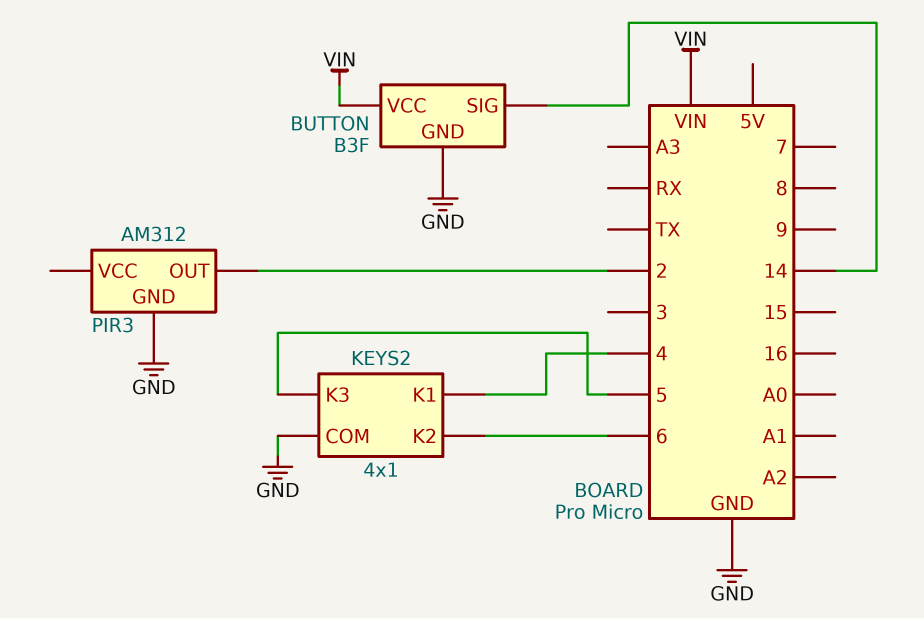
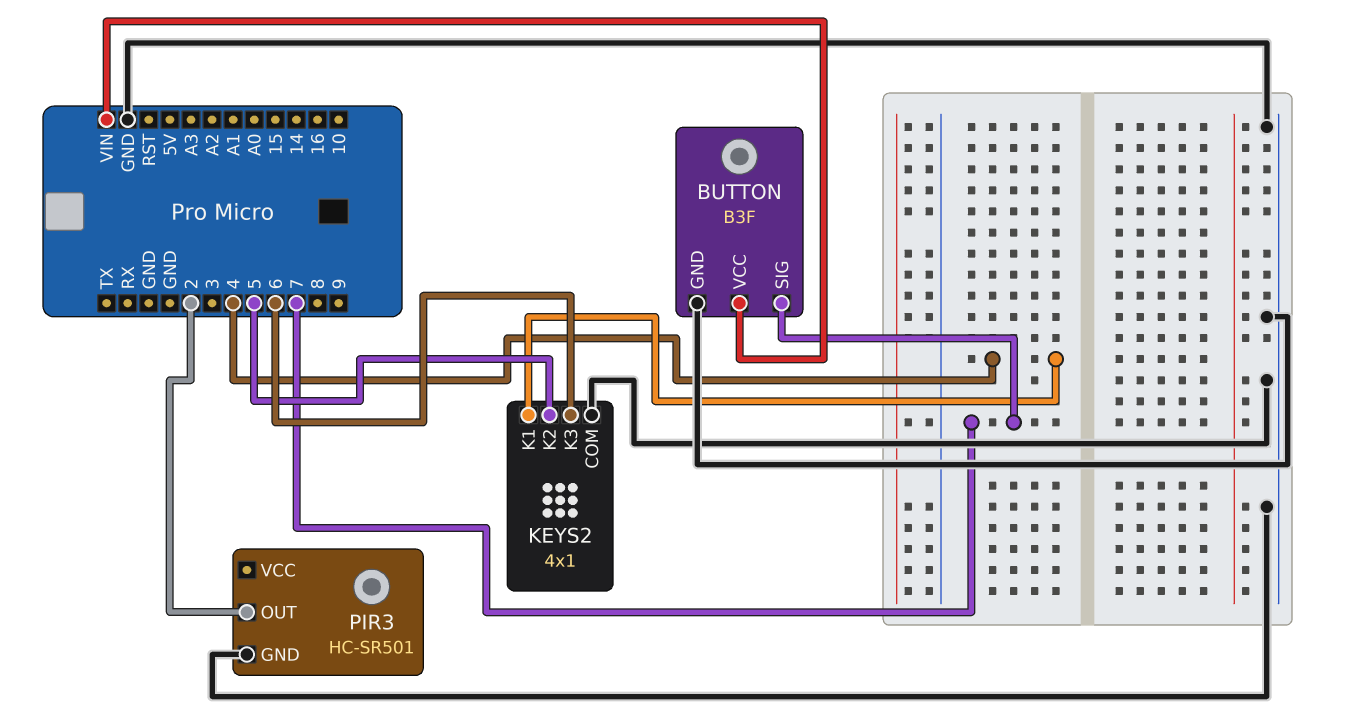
BUTTON pin SIG: 14 -> 7
KEYS2 pin K2: 6 -> 5
KEYS2 pin K3: 5 -> 6
PIR3: AM312 -> HC-SR501

